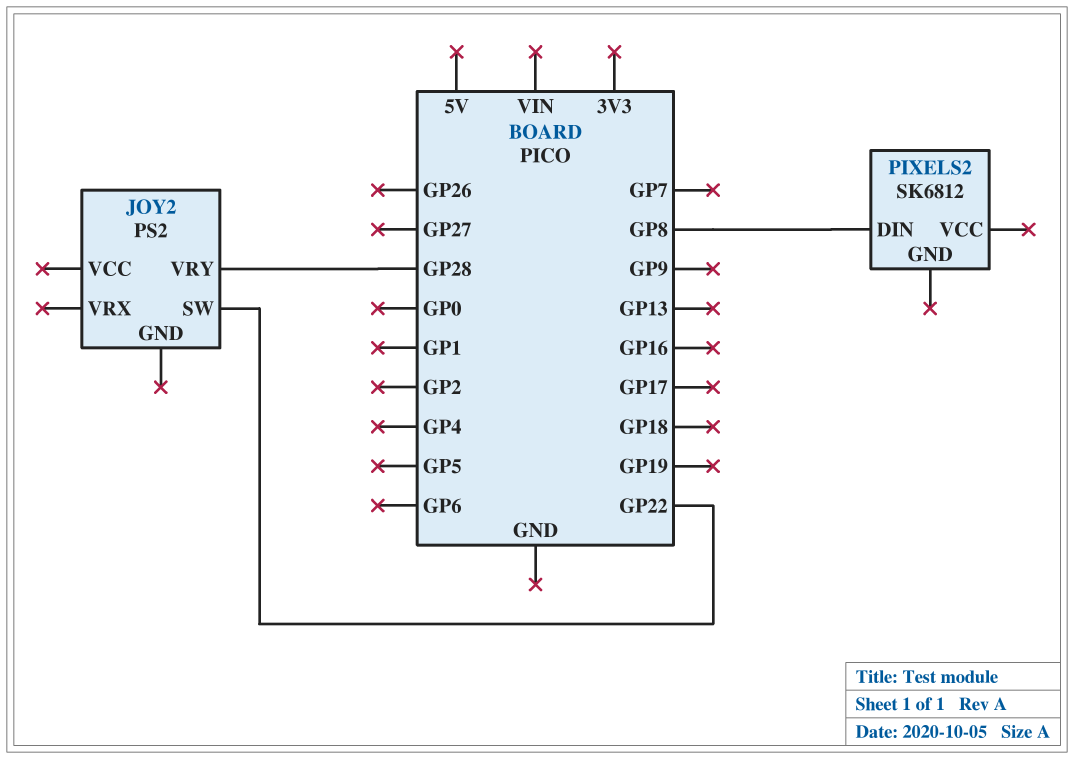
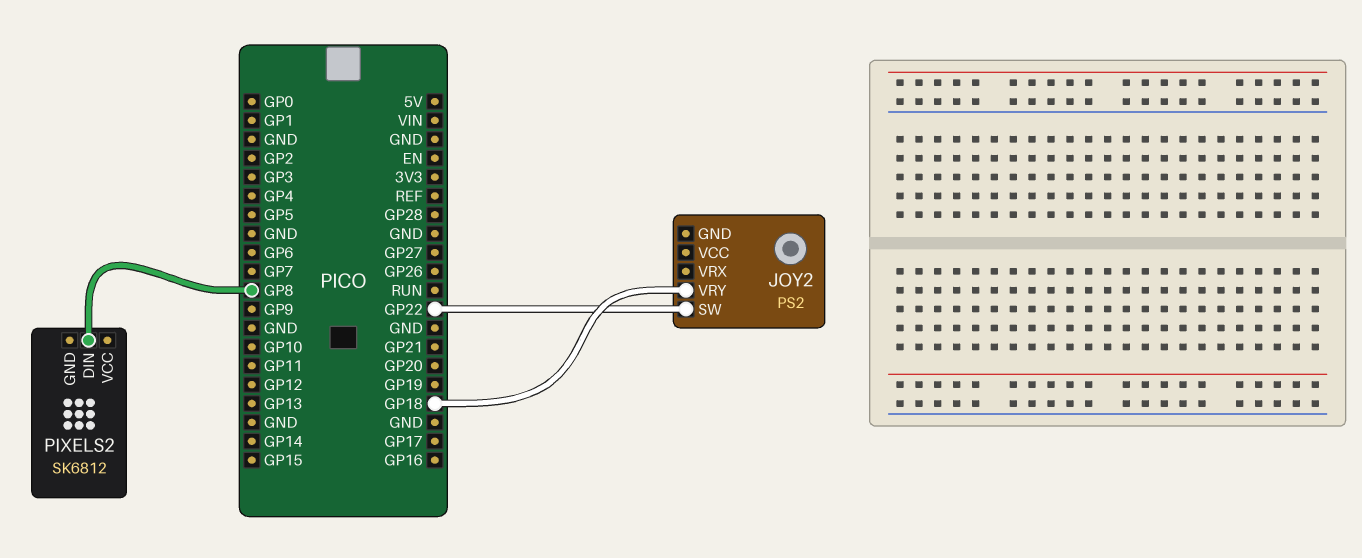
JOY2 pin VRY: GP28 -> GP18

